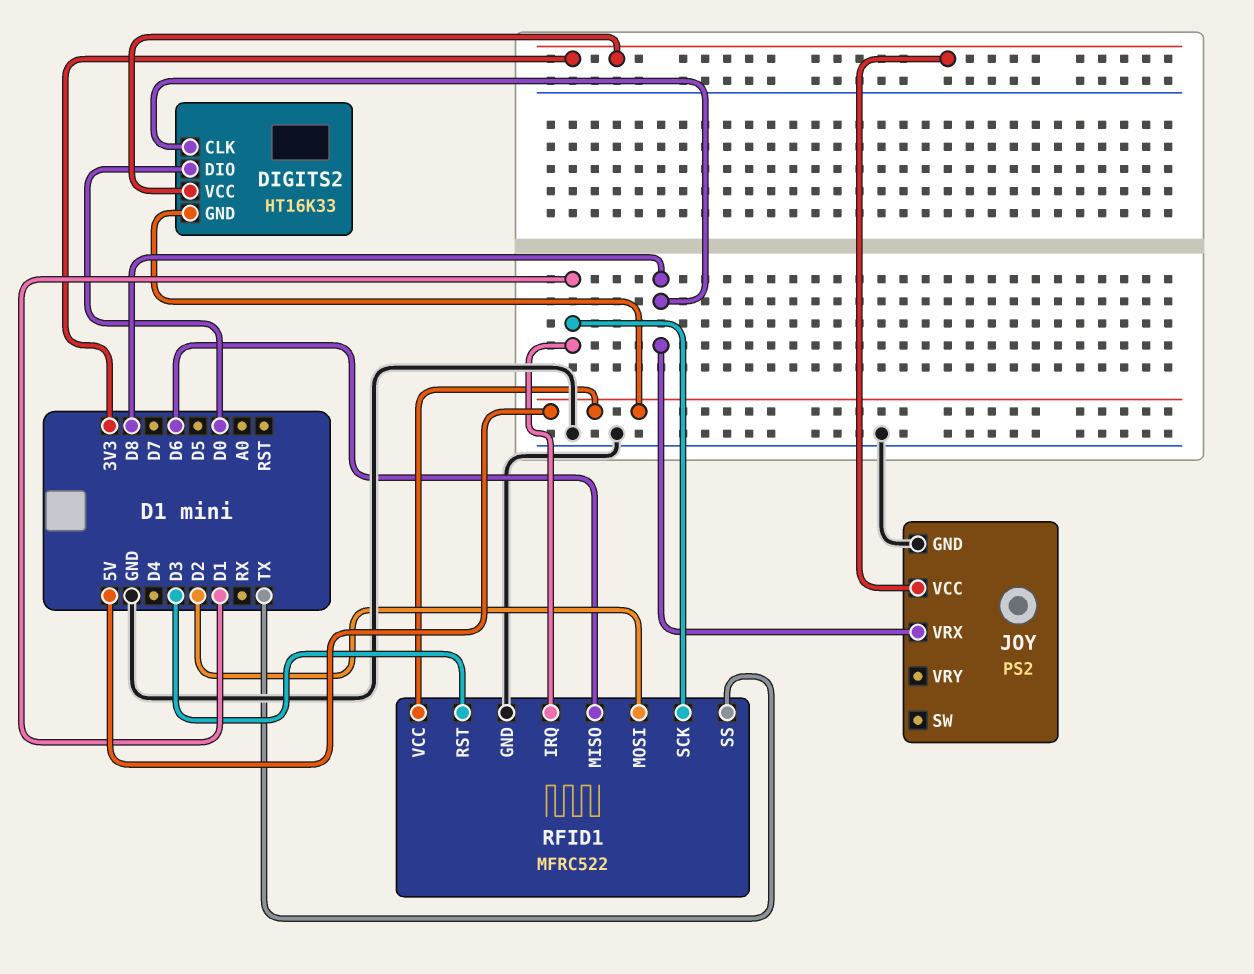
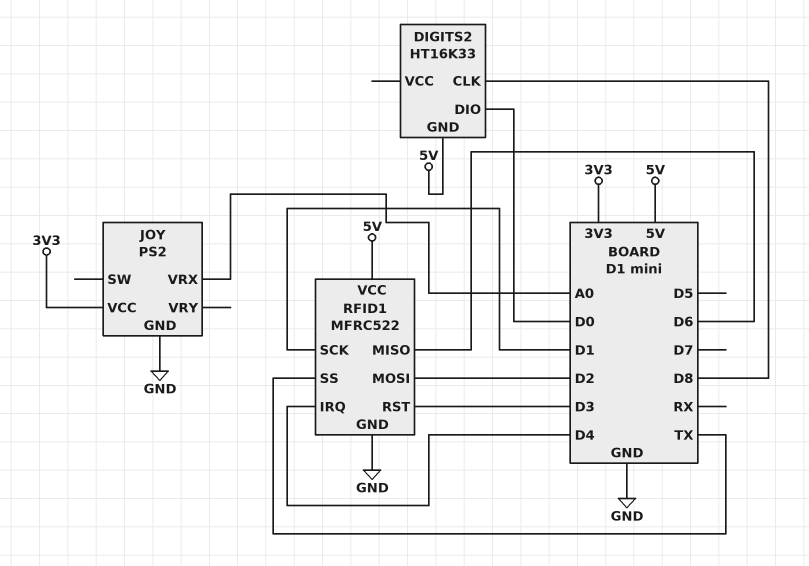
DIGITS2 pin VCC: 3V3 -> none
JOY pin VRX: D8 -> A0
RFID1 pin IRQ: D1 -> D4

